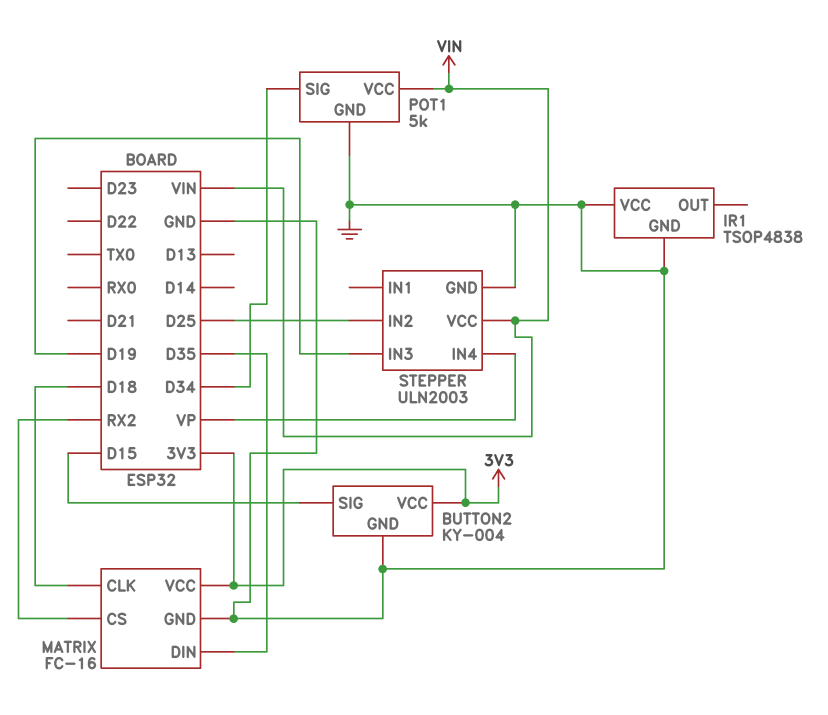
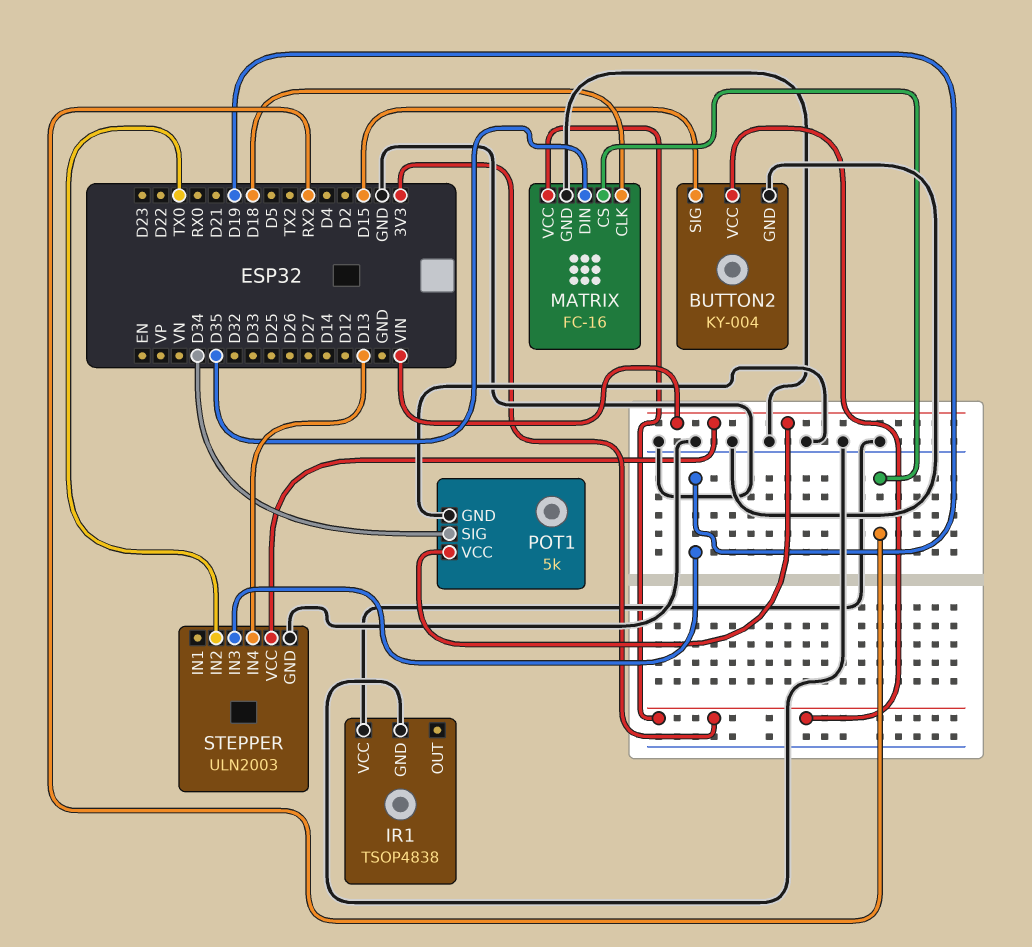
STEPPER pin IN2: D25 -> TX0
STEPPER pin IN4: VP -> D13

